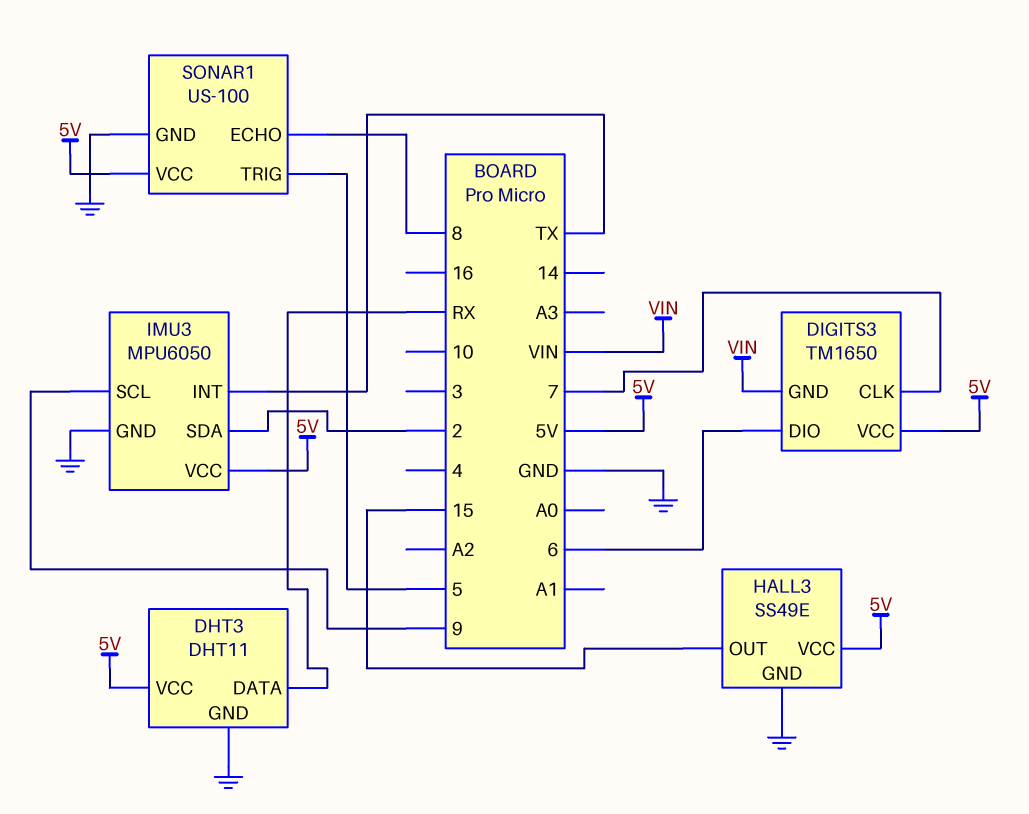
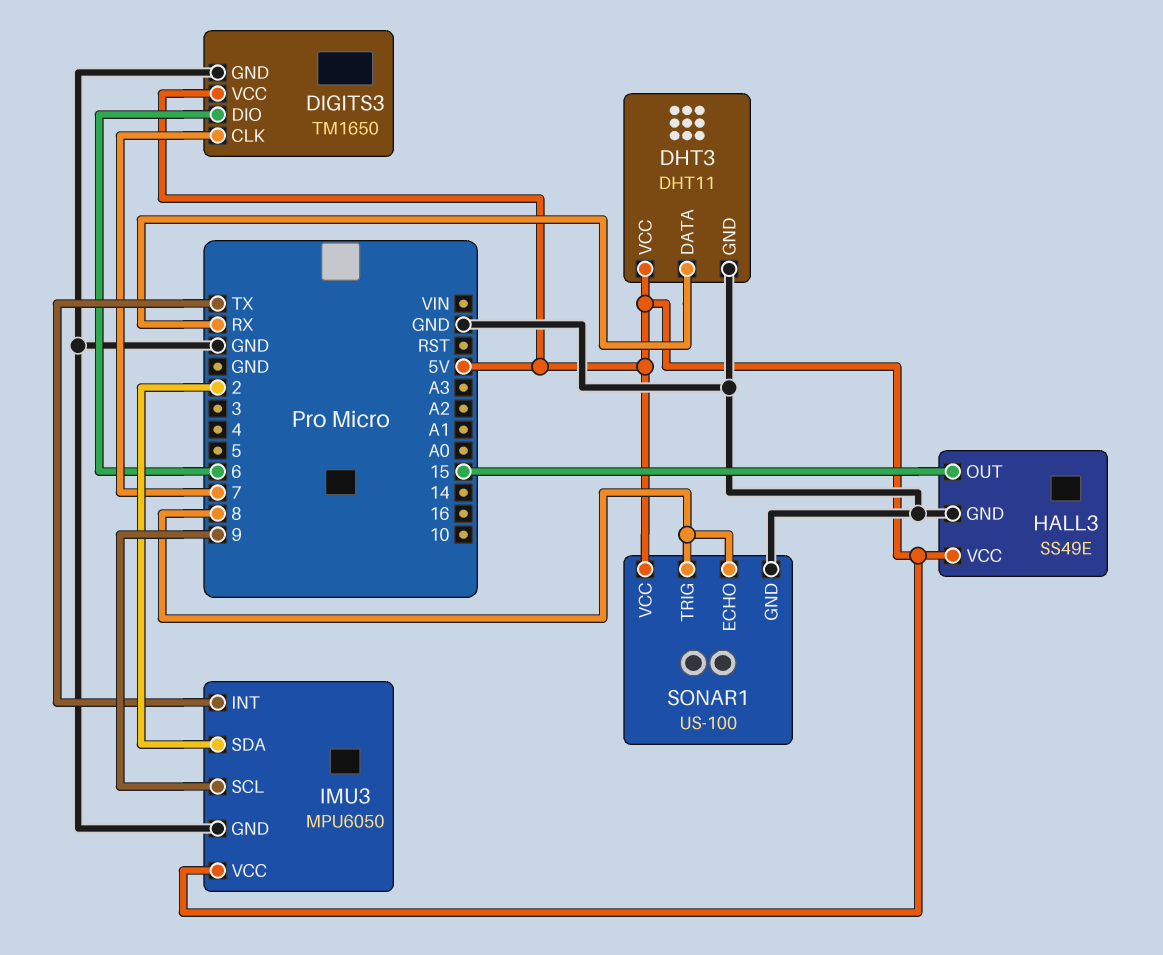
DIGITS3 pin GND: VIN -> GND
SONAR1 pin TRIG: 5 -> 8

